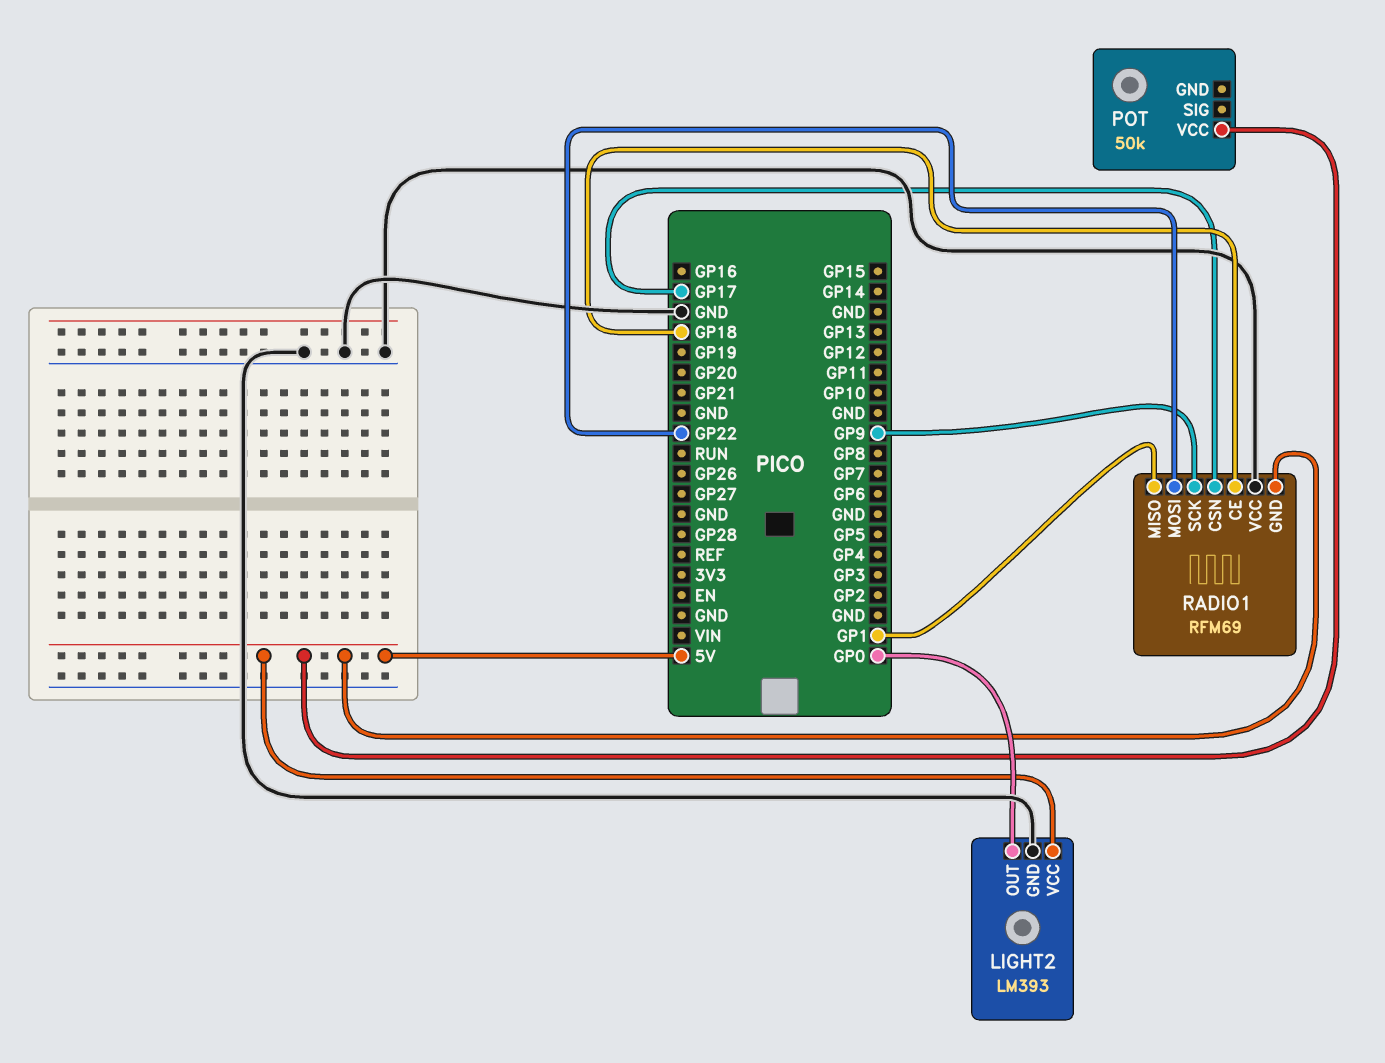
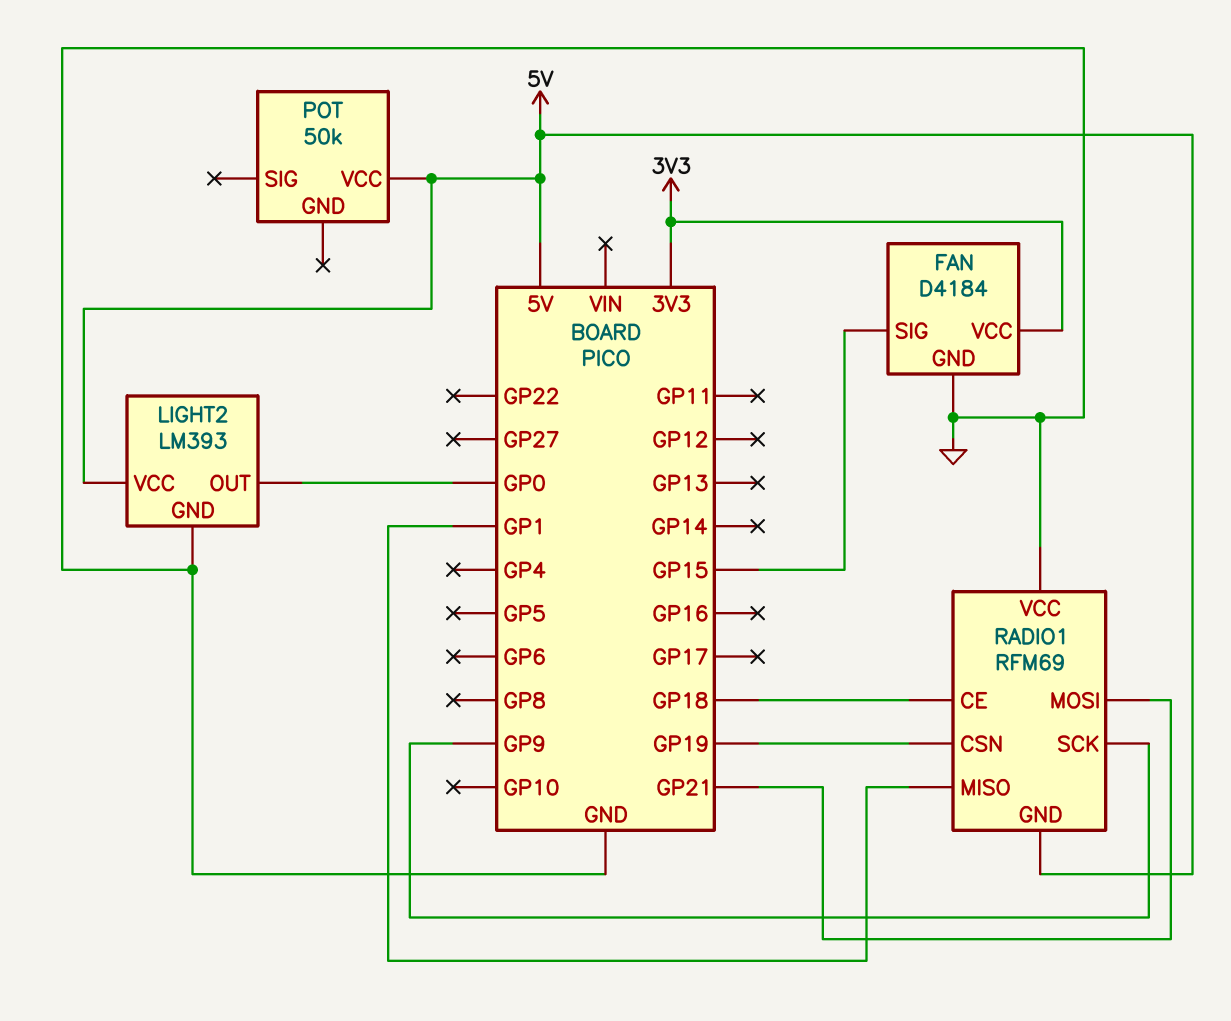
FAN: none -> D4184
FAN pin GND: none -> GND
FAN pin SIG: none -> GP15
FAN pin VCC: none -> 3V3
RADIO1 pin CSN: GP17 -> GP19
RADIO1 pin MOSI: GP22 -> GP21

